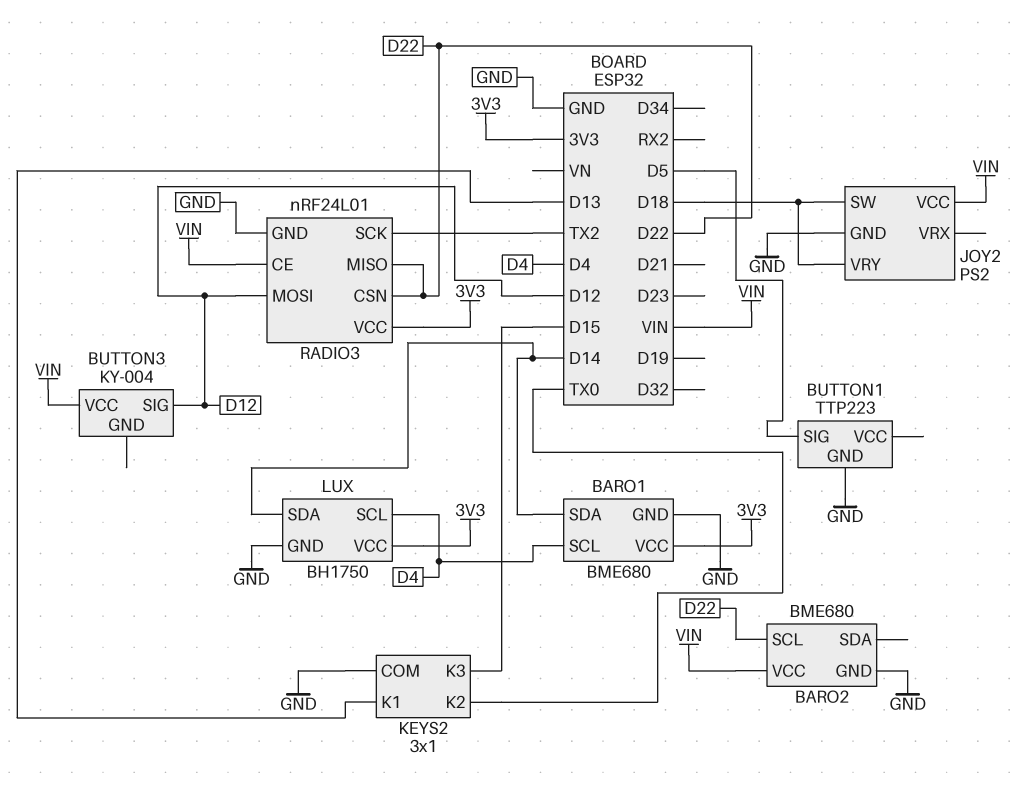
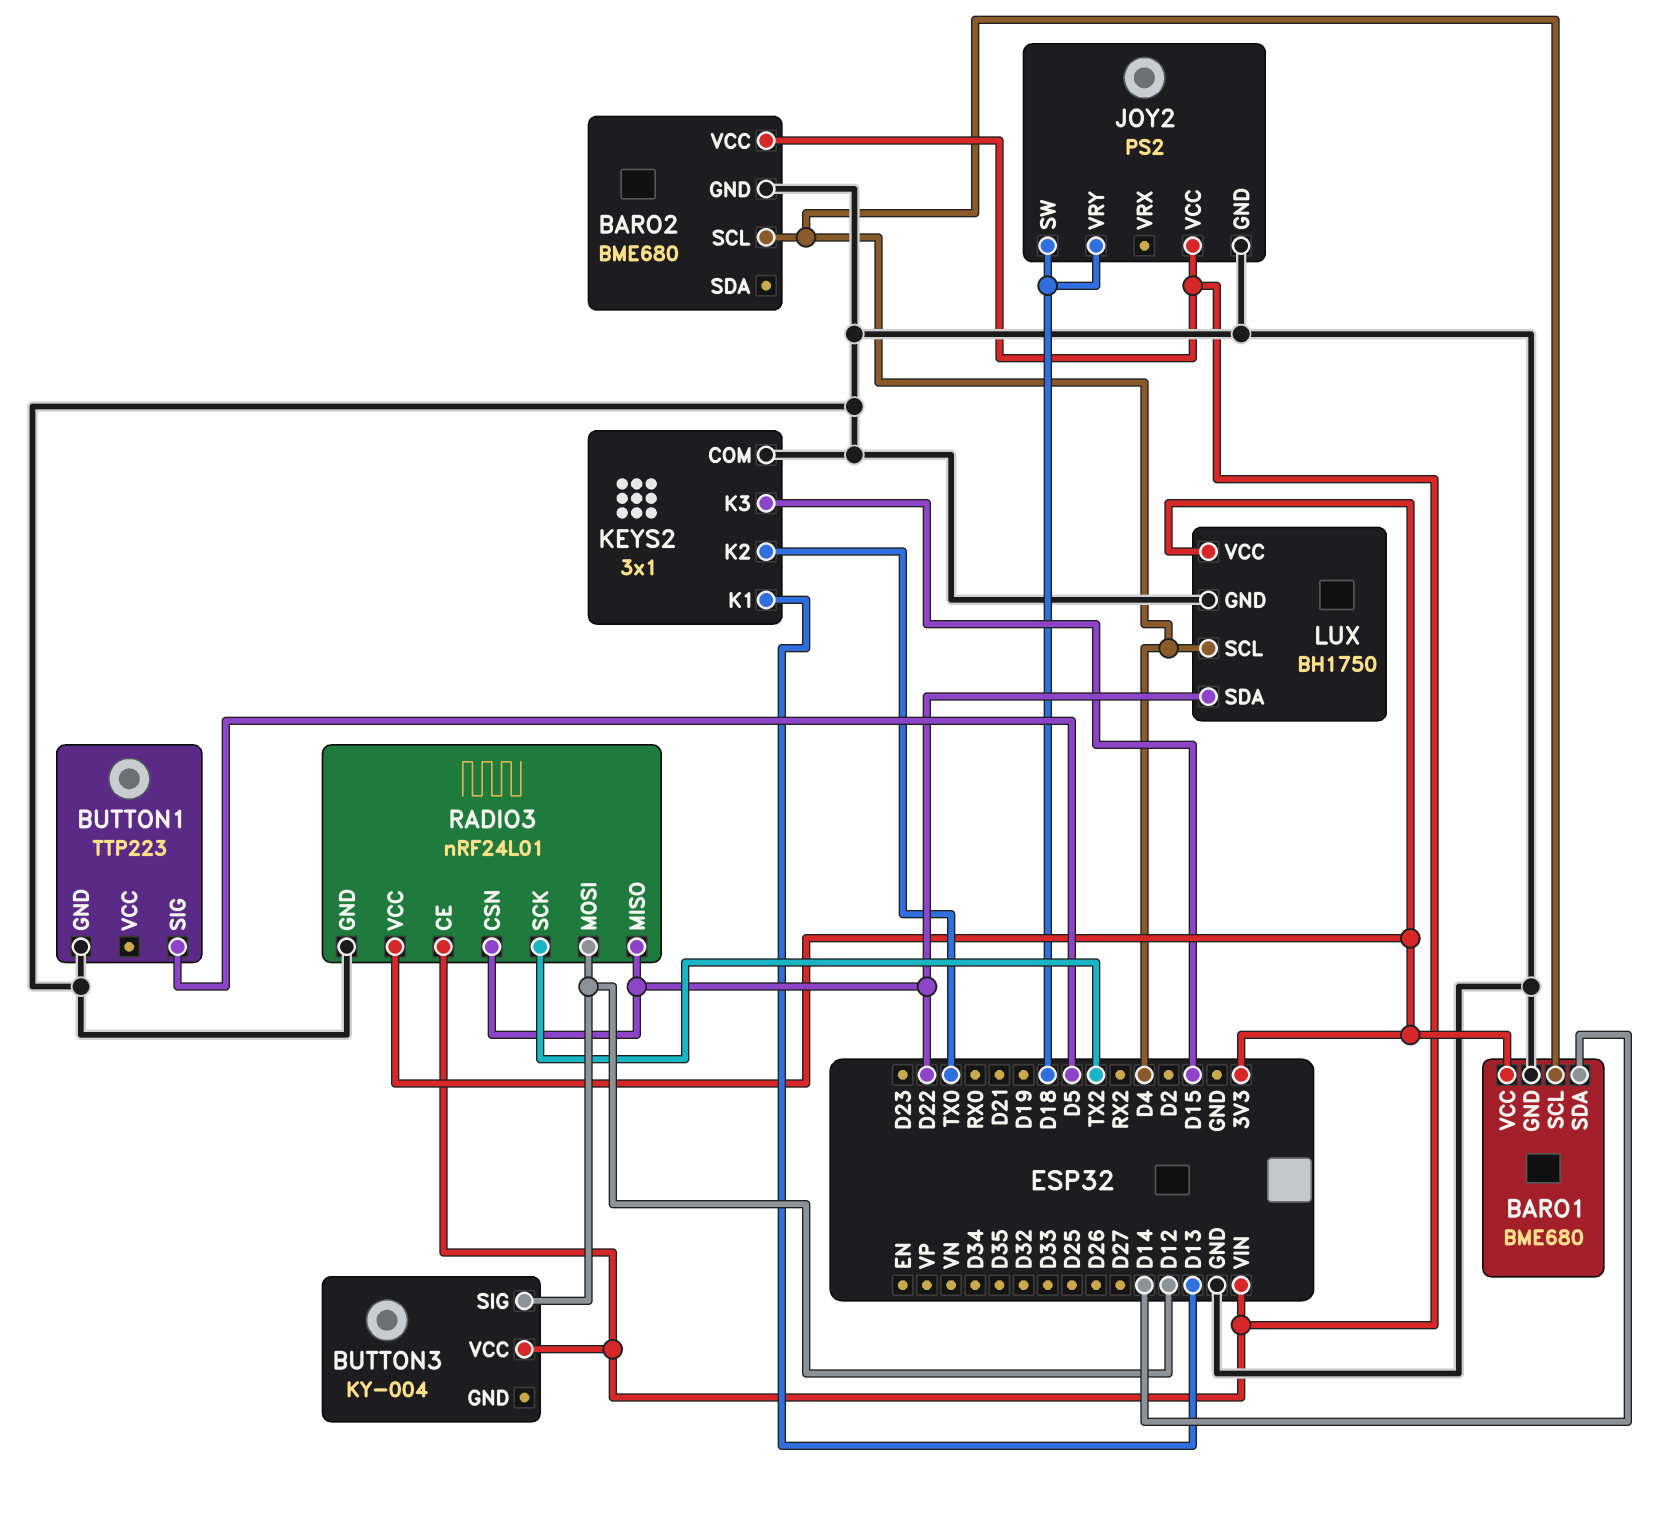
BARO2 pin SCL: D22 -> D4
LUX pin SDA: D14 -> D22

